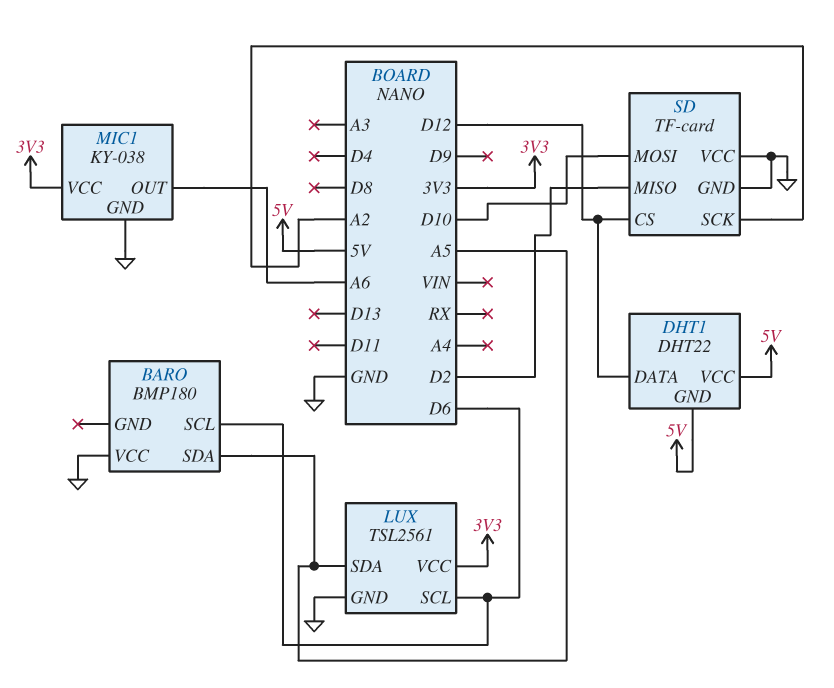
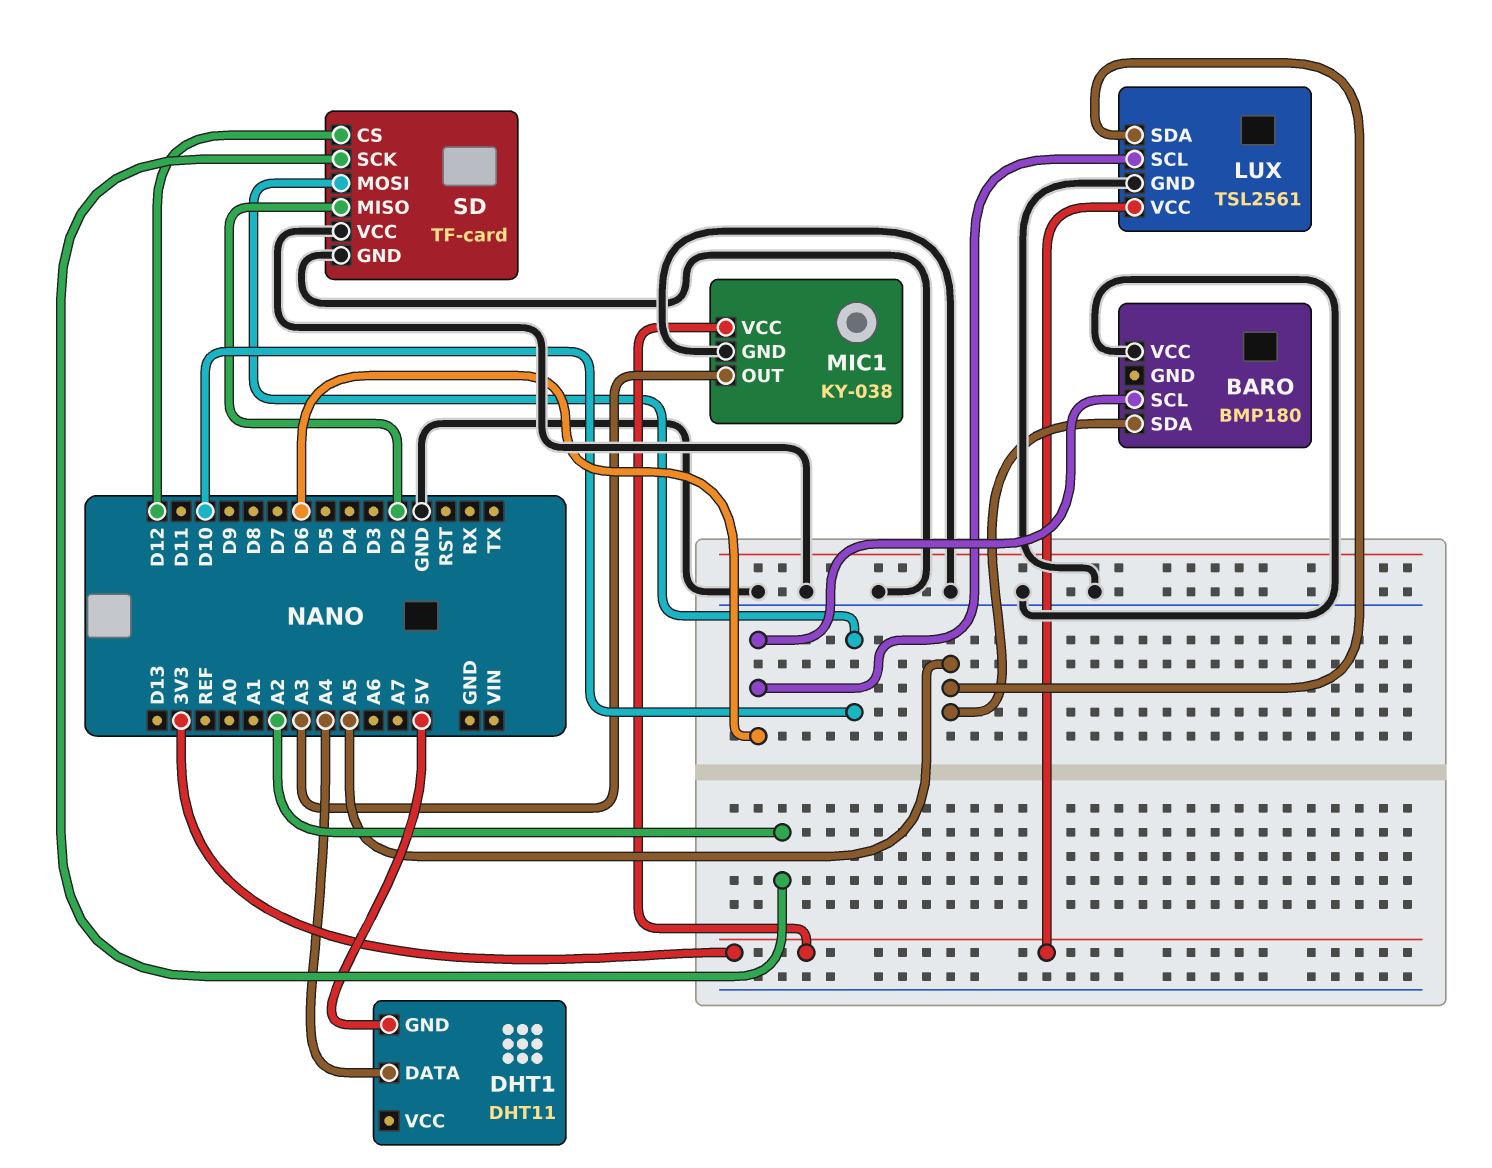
DHT1: DHT22 -> DHT11
DHT1 pin DATA: D12 -> A4
DHT1 pin VCC: 5V -> none
MIC1 pin OUT: A6 -> A3

